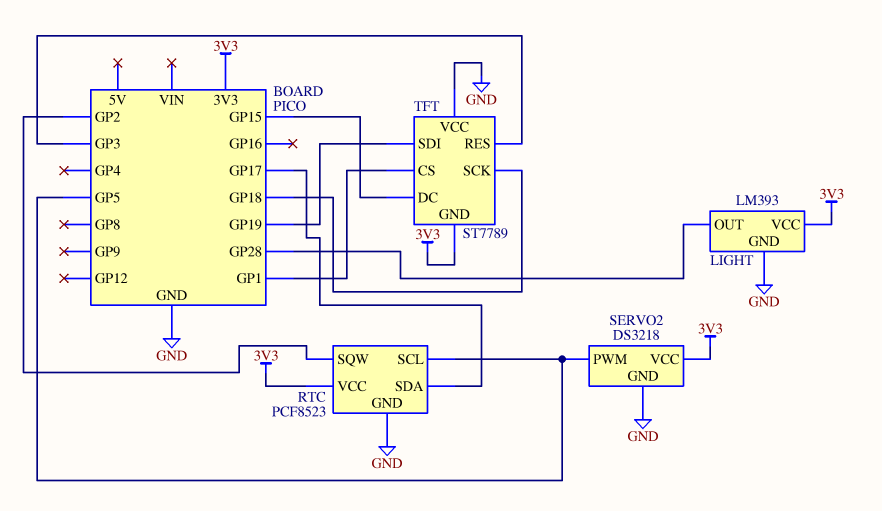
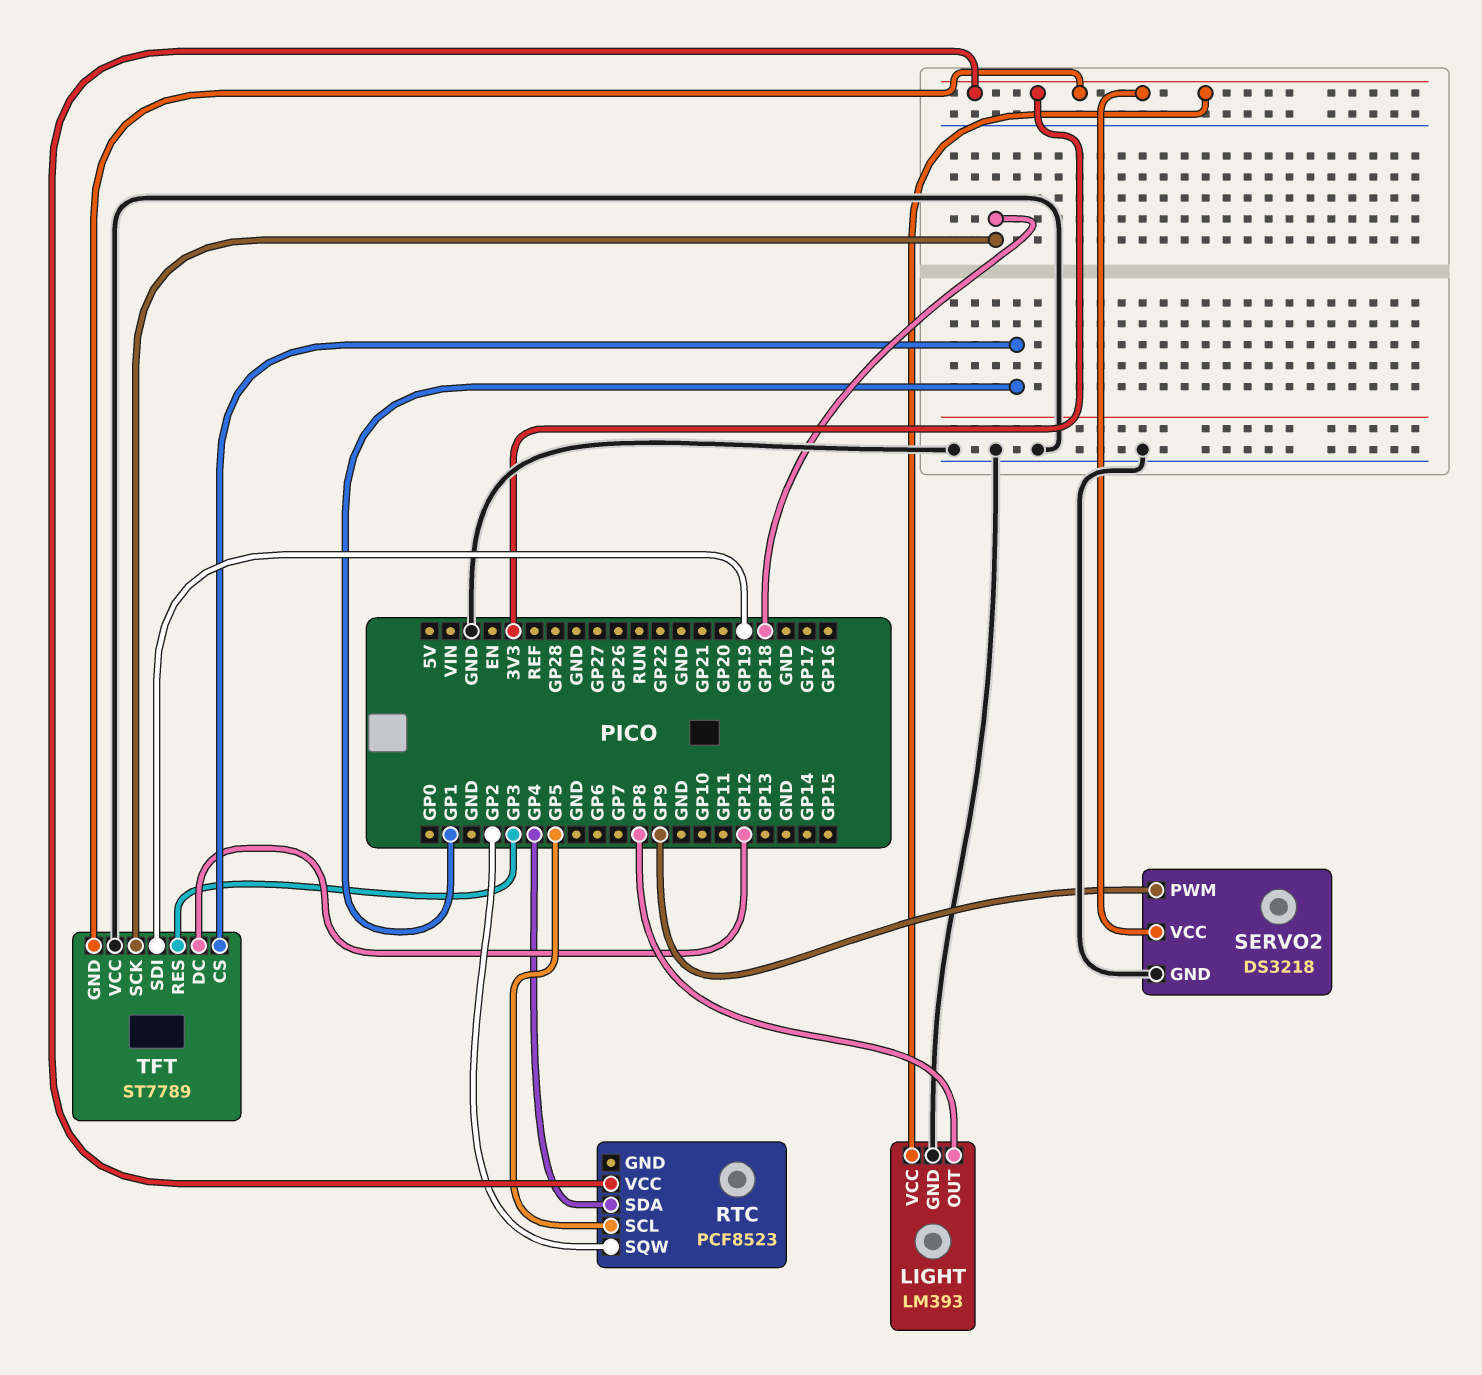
LIGHT pin OUT: GP28 -> GP8
RTC pin GND: GND -> none
RTC pin SDA: GP17 -> GP4
SERVO2 pin PWM: GP5 -> GP9
TFT pin DC: GP15 -> GP12

